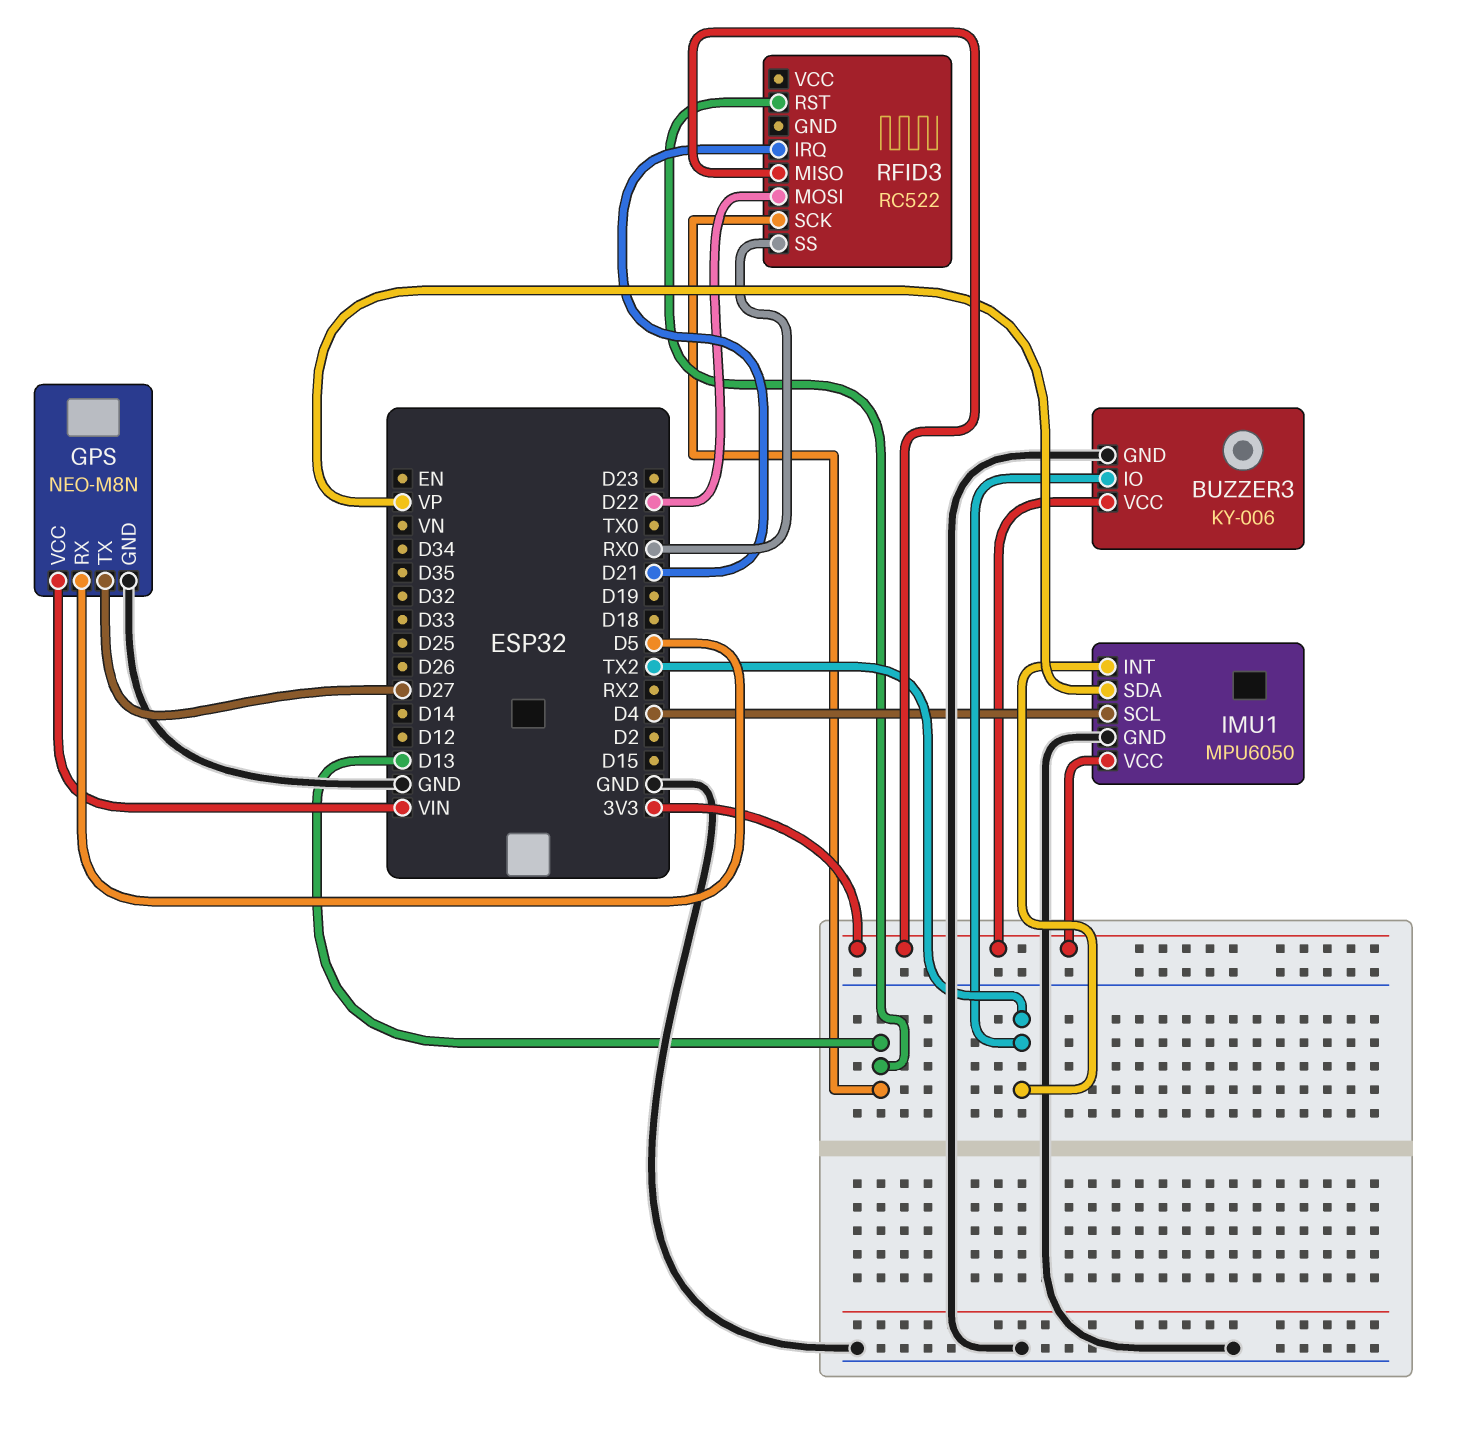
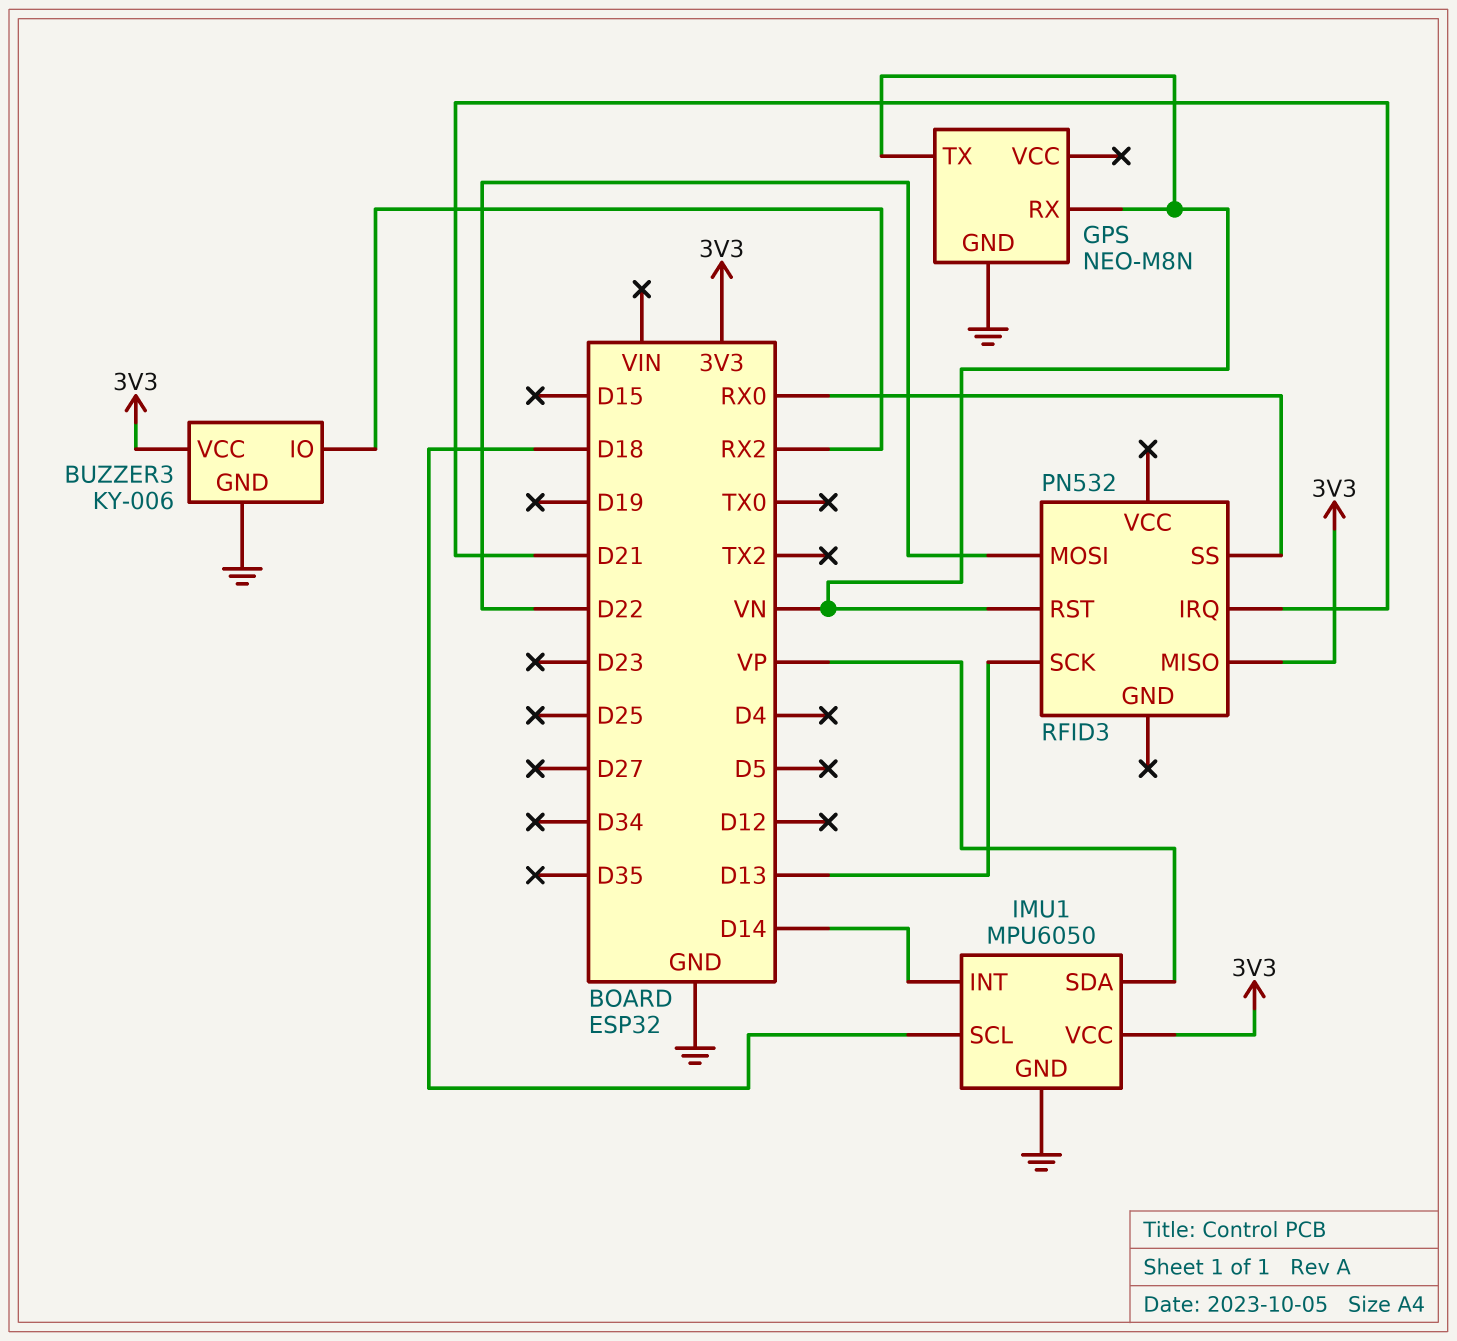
BUZZER3 pin IO: TX2 -> RX2
GPS pin RX: D5 -> VN
GPS pin TX: D27 -> VN
GPS pin VCC: VIN -> none
IMU1 pin INT: TX2 -> D14
IMU1 pin SCL: D4 -> D18
RFID3: RC522 -> PN532
RFID3 pin RST: D13 -> VN

